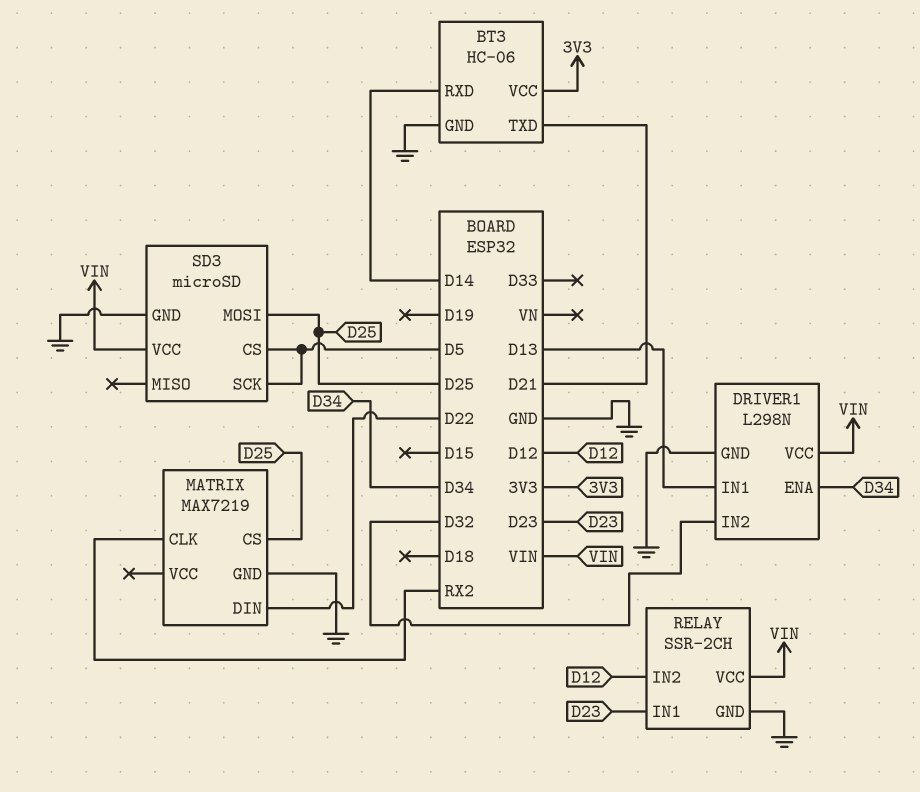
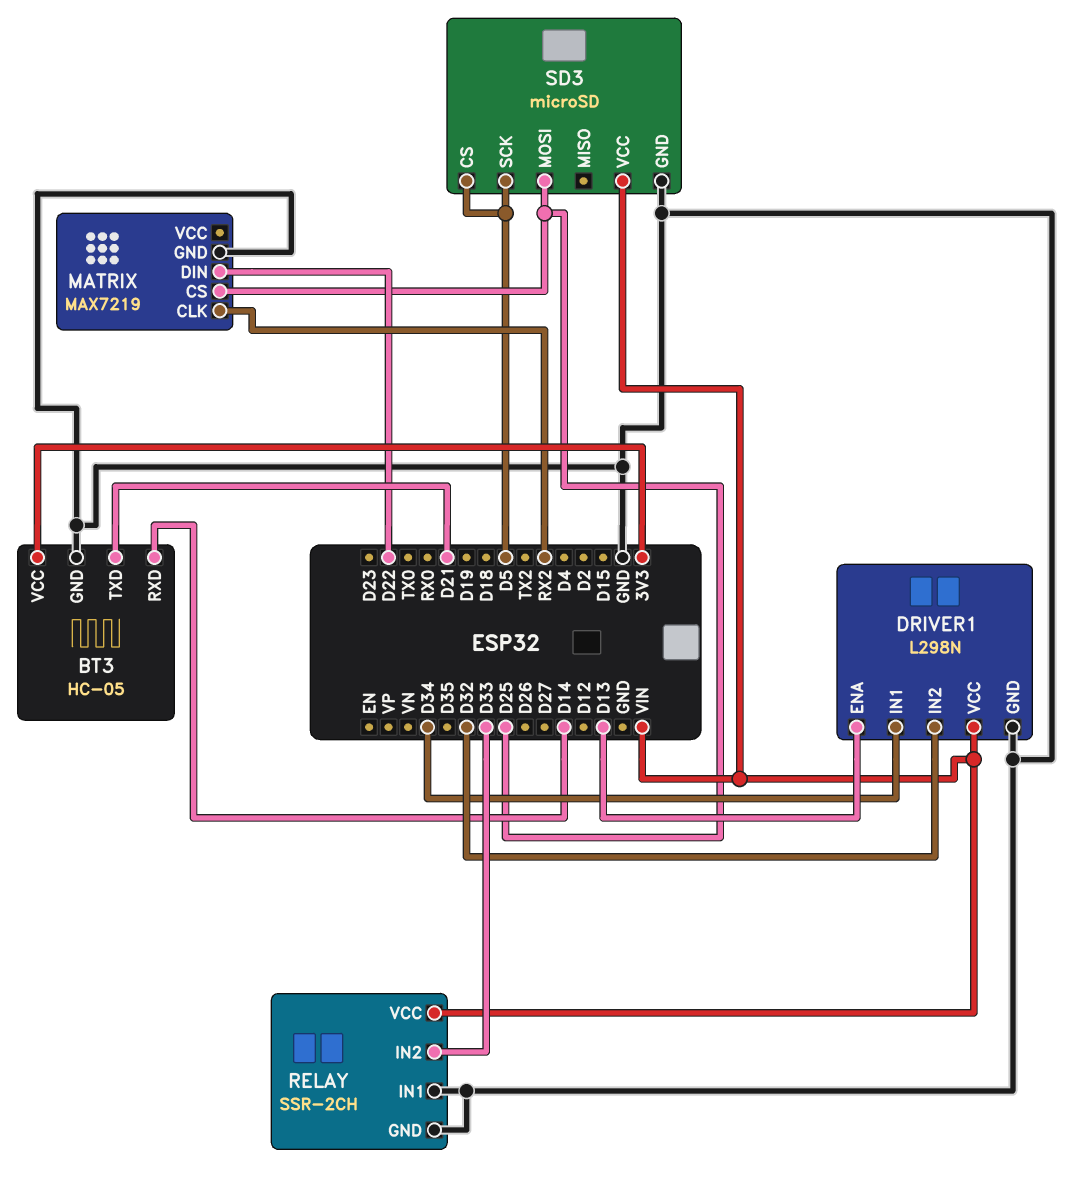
BT3: HC-06 -> HC-05
DRIVER1 pin ENA: D34 -> D13
DRIVER1 pin IN1: D13 -> D34
RELAY pin IN1: D23 -> GND
RELAY pin IN2: D12 -> D33

